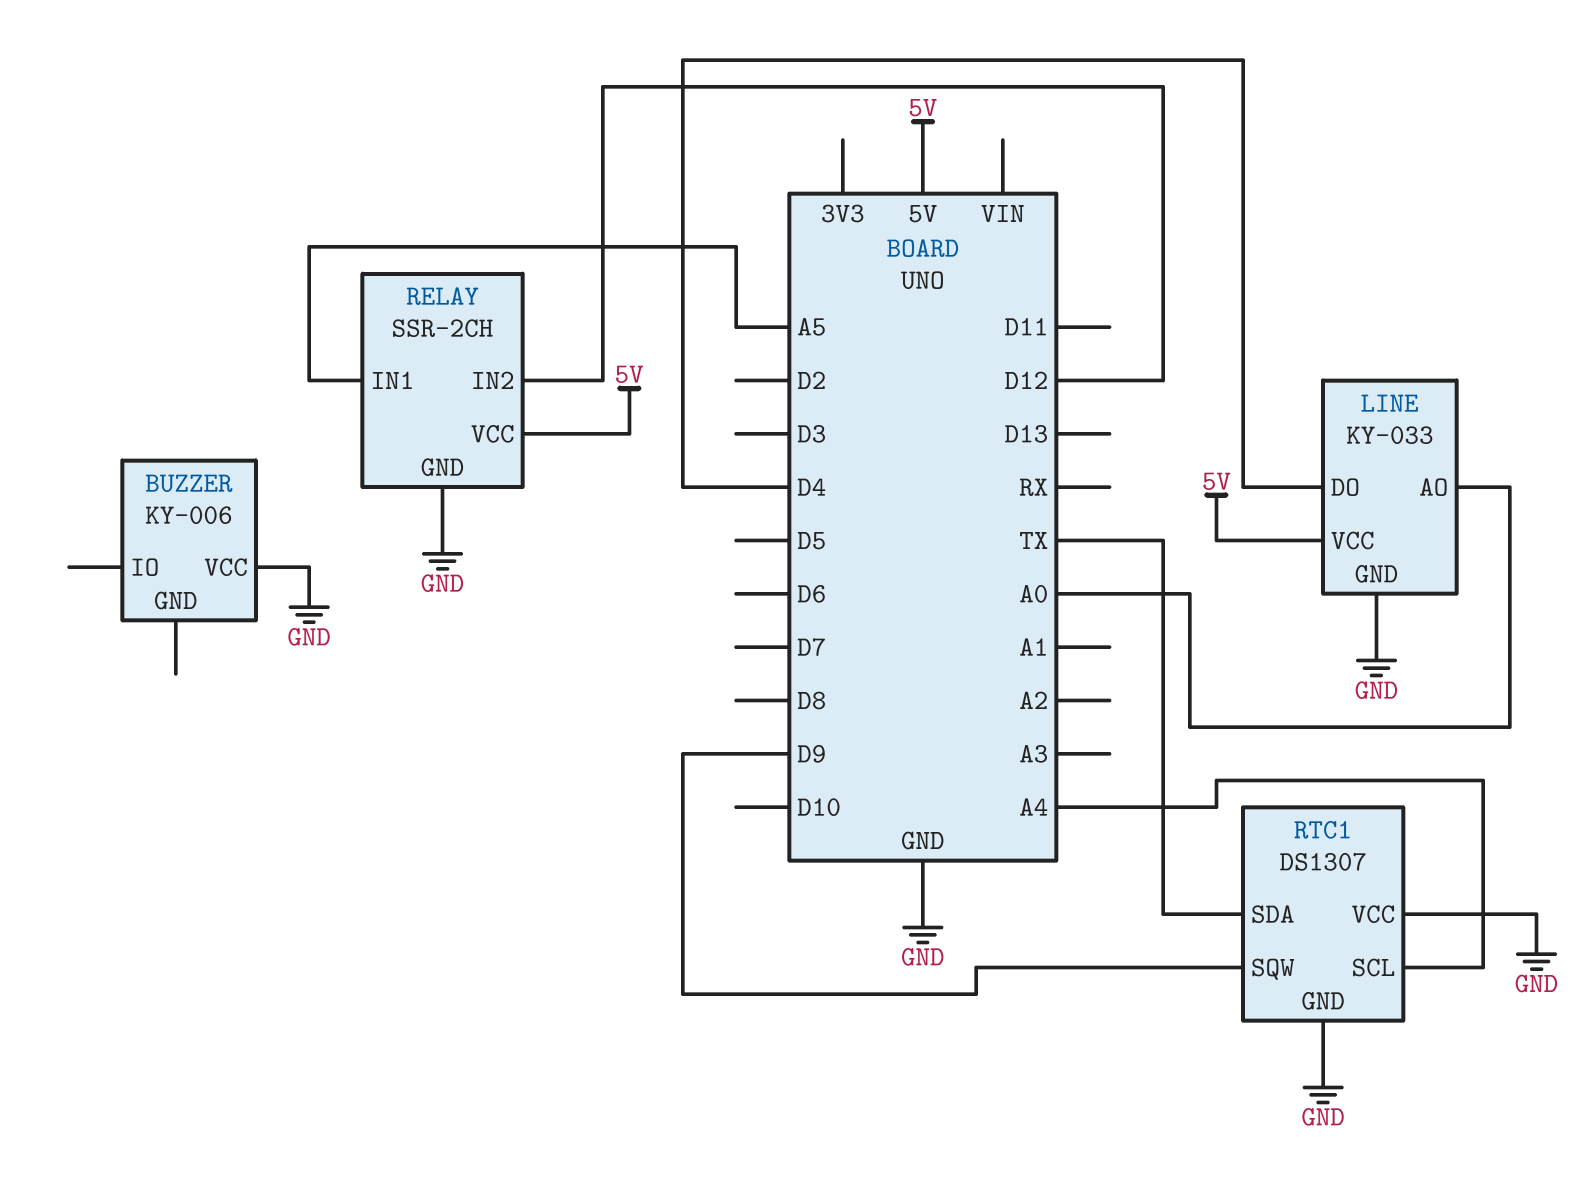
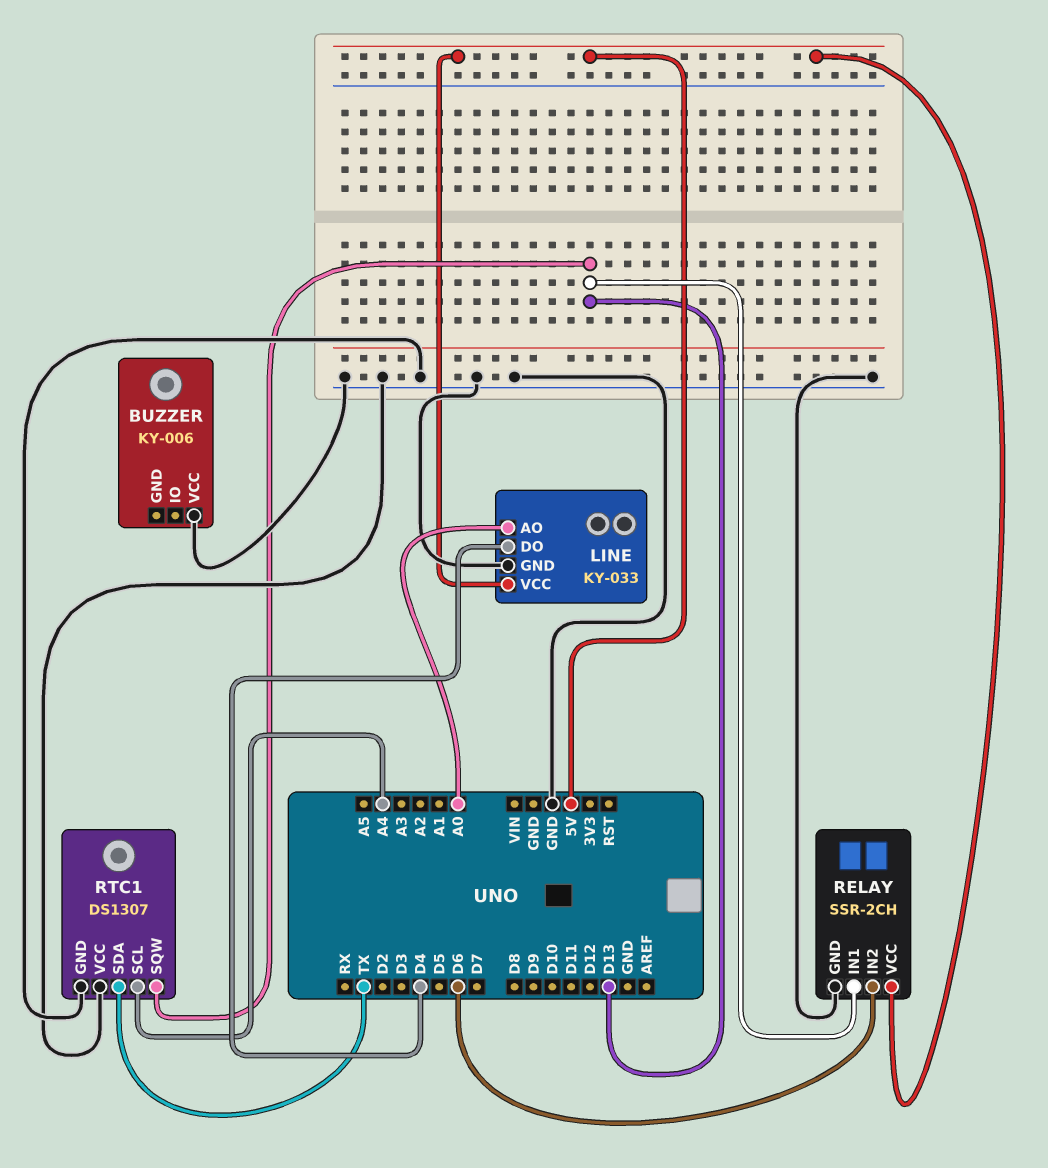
RELAY pin IN1: A5 -> D13
RELAY pin IN2: D12 -> D6
RTC1 pin SQW: D9 -> D13

